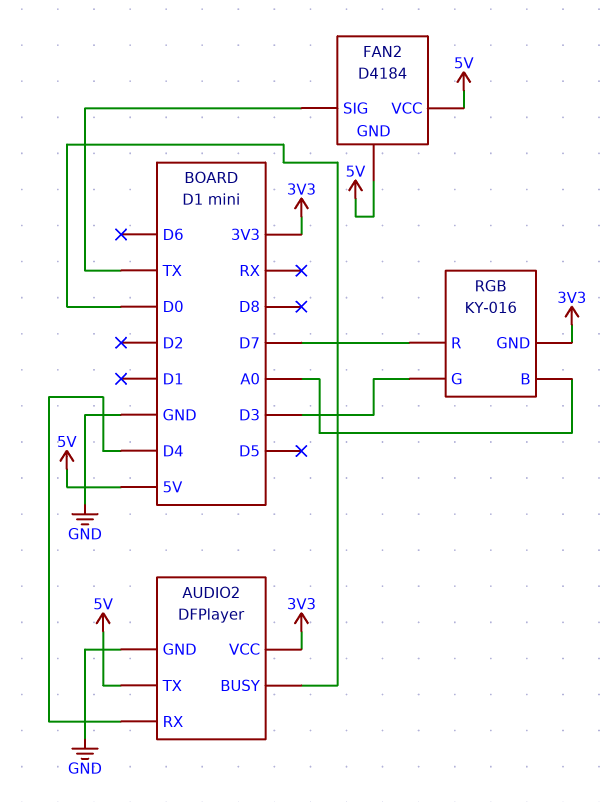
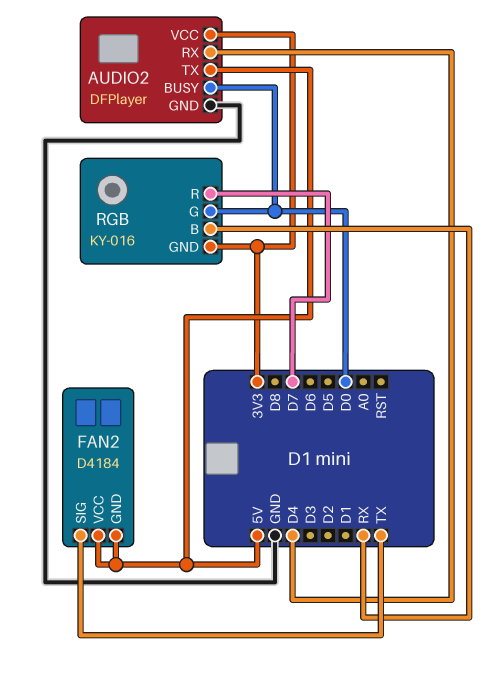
RGB pin B: A0 -> RX
RGB pin G: D3 -> D0

